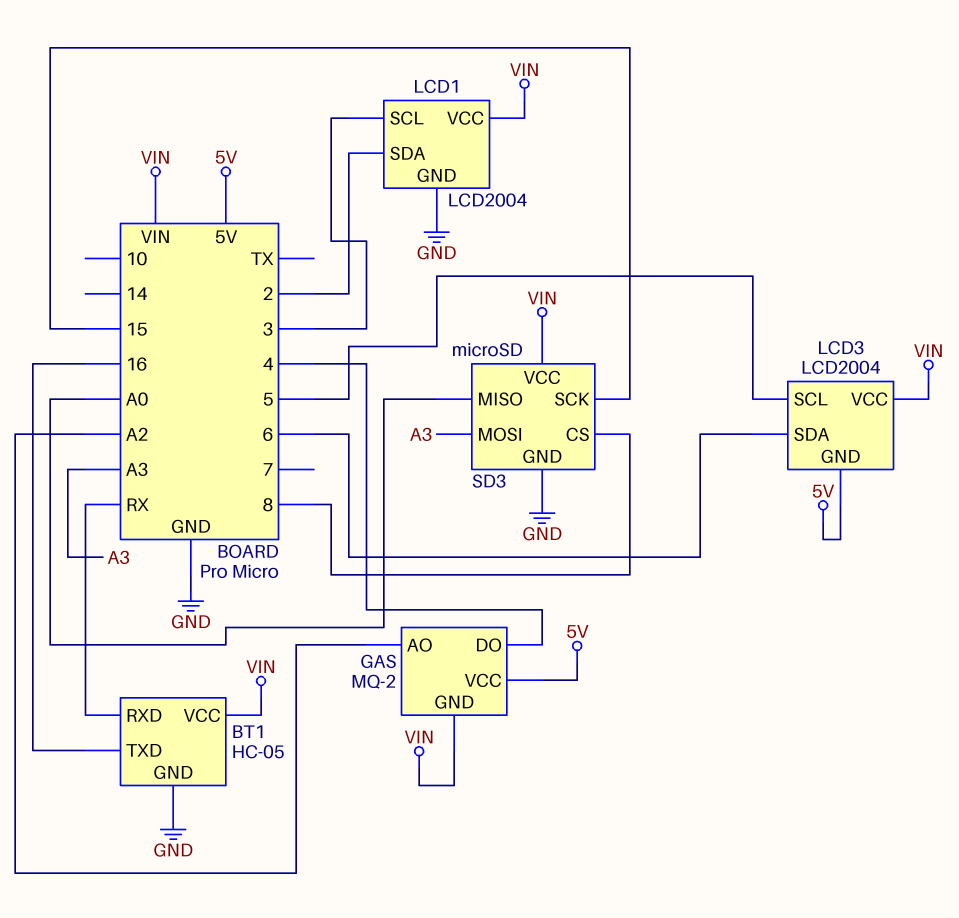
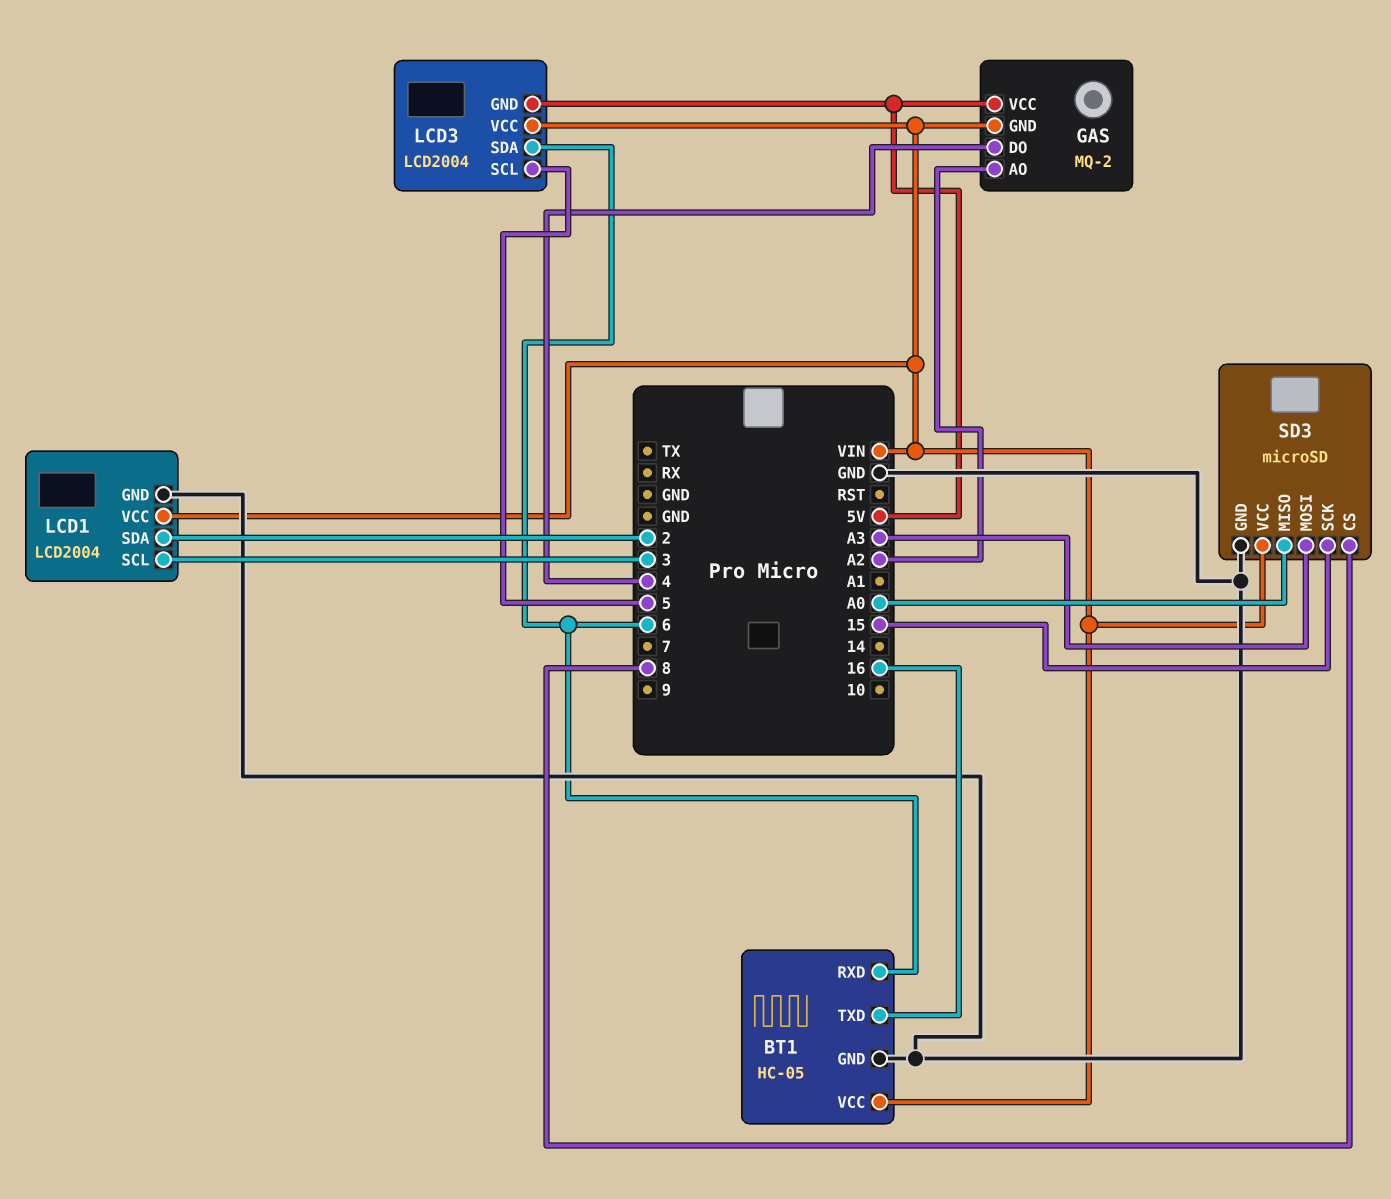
BT1 pin RXD: RX -> 6

